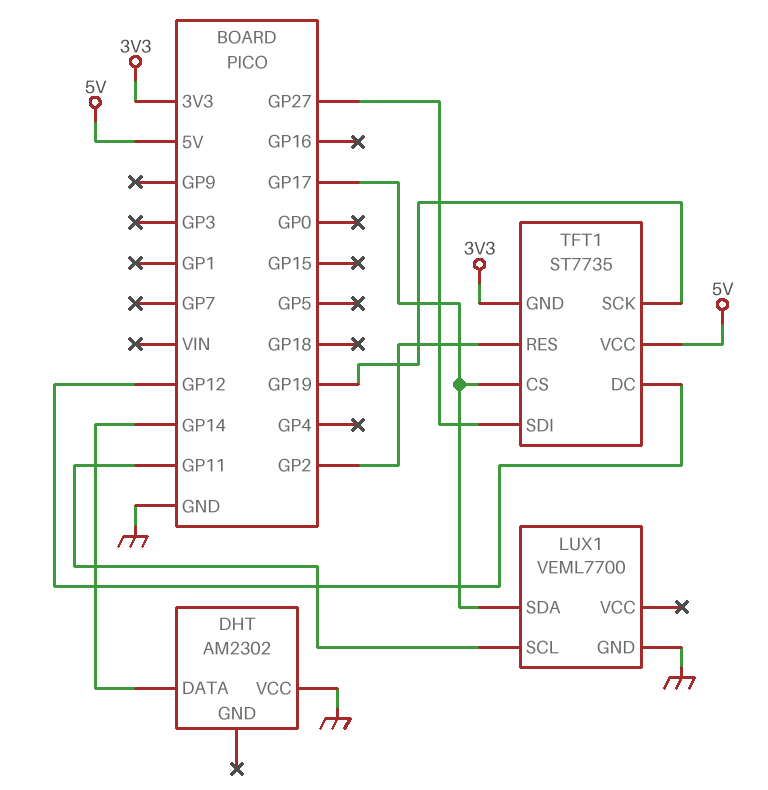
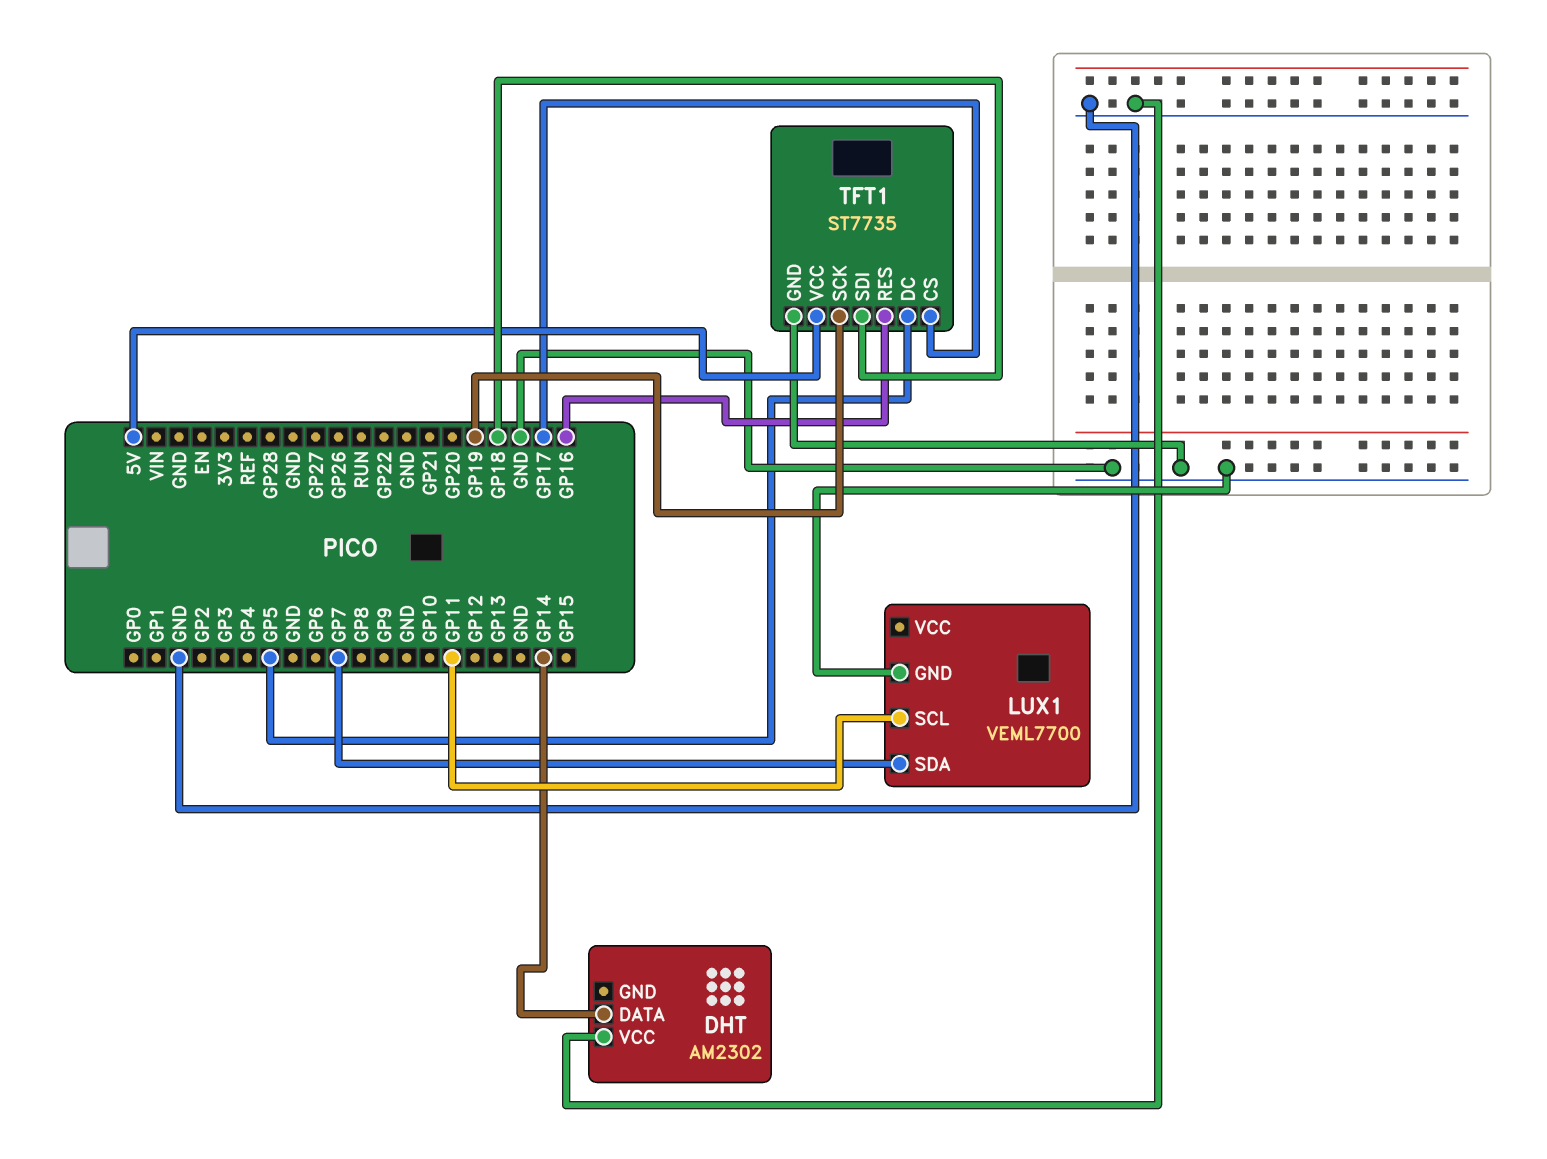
LUX1 pin SDA: GP17 -> GP7
TFT1 pin DC: GP12 -> GP5
TFT1 pin GND: 3V3 -> GND
TFT1 pin RES: GP2 -> GP16
TFT1 pin SDI: GP27 -> GP18

